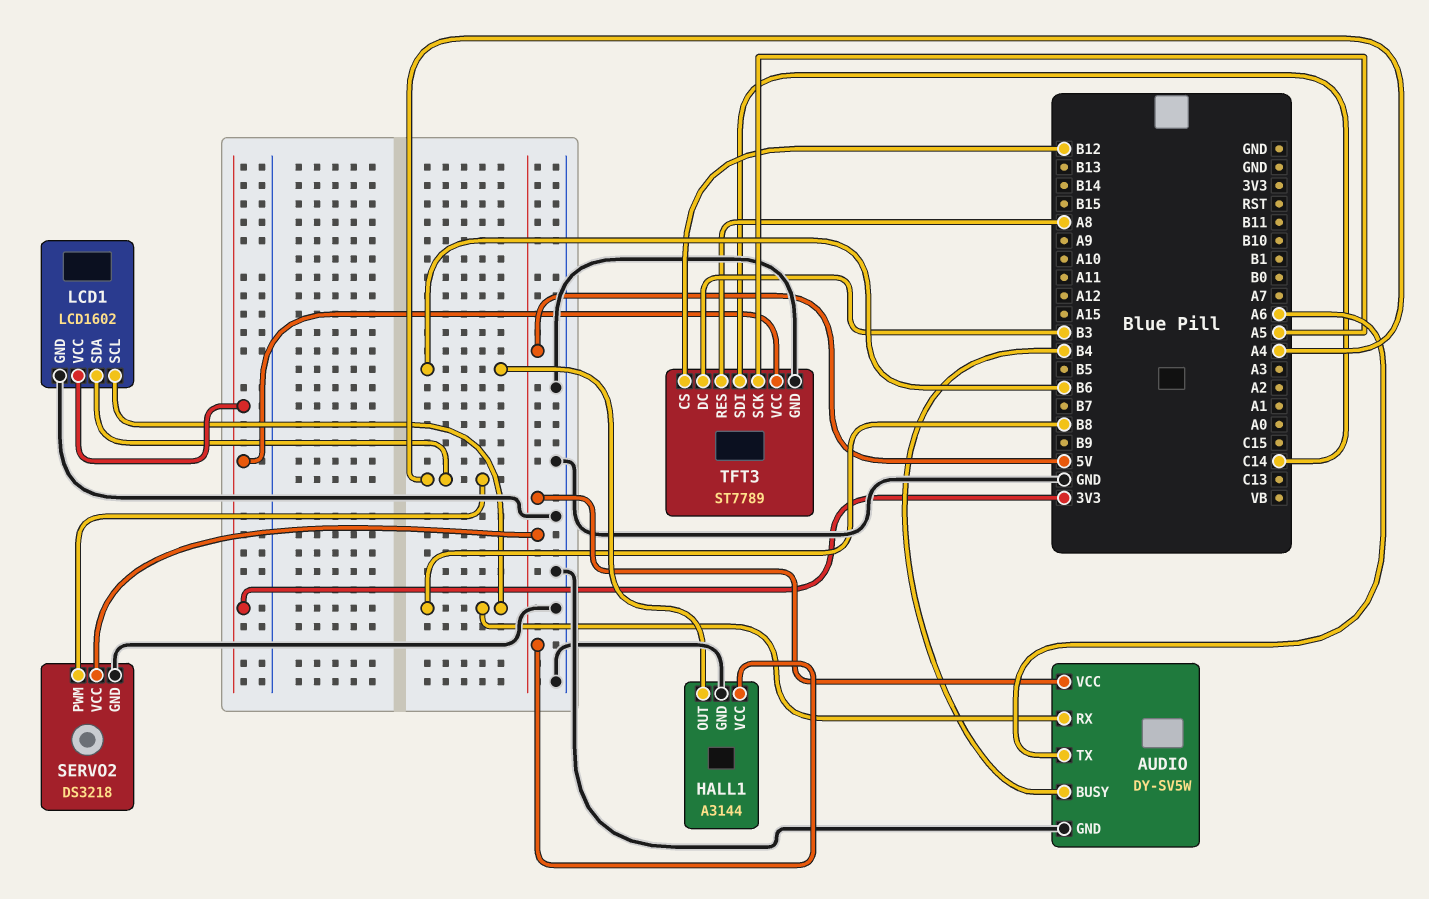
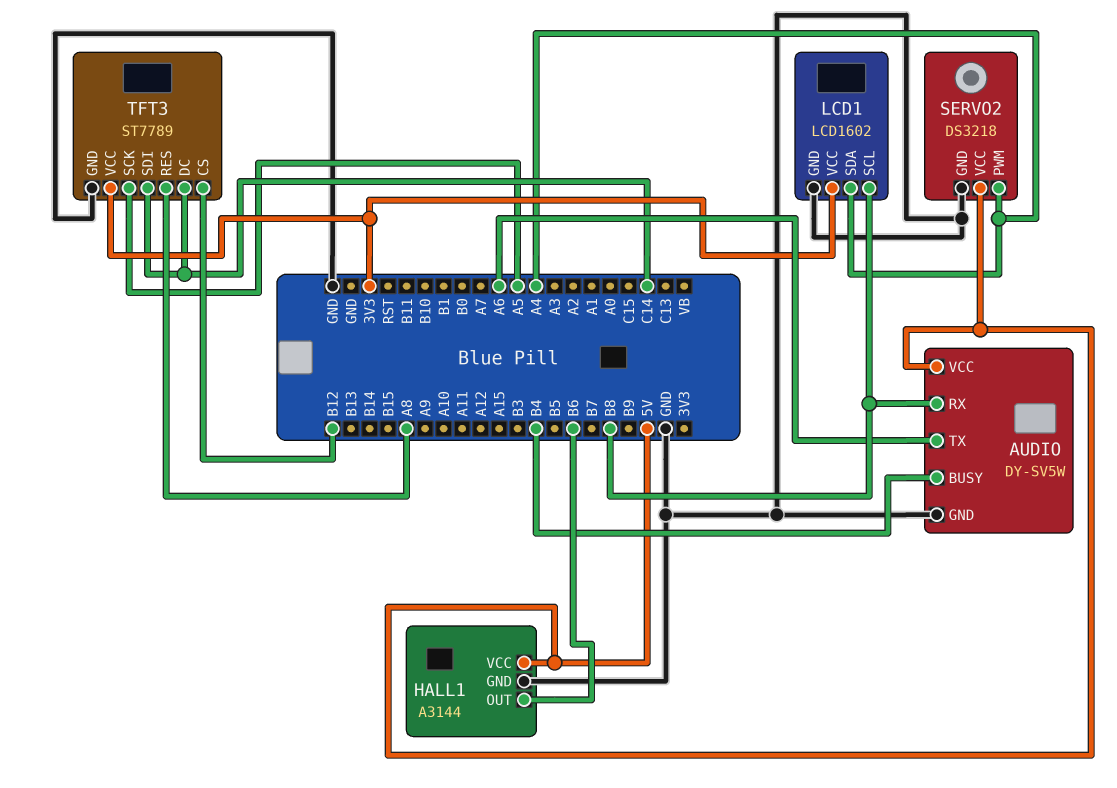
TFT3 pin DC: B3 -> C14

